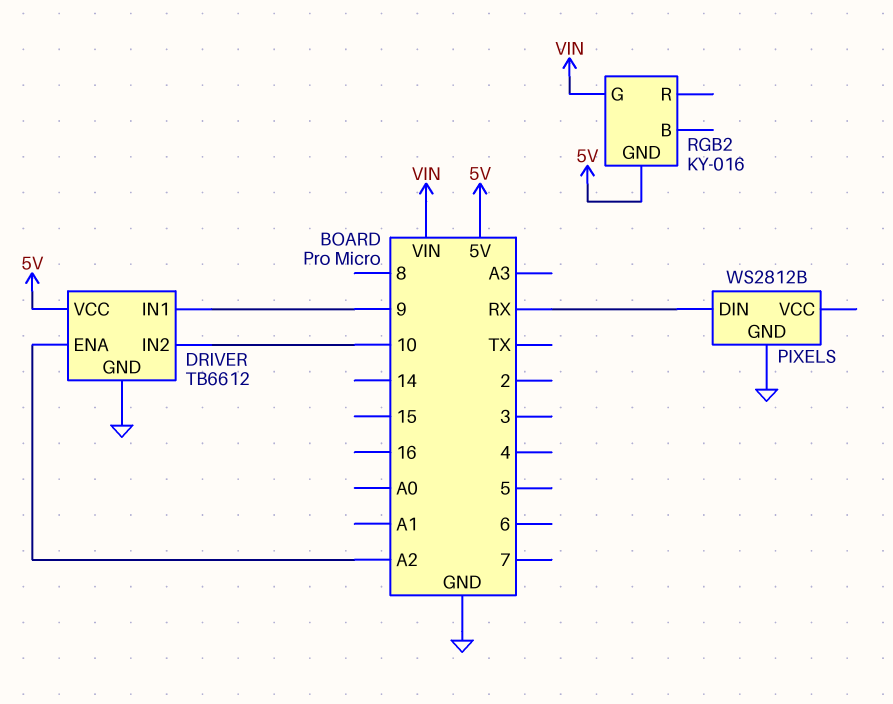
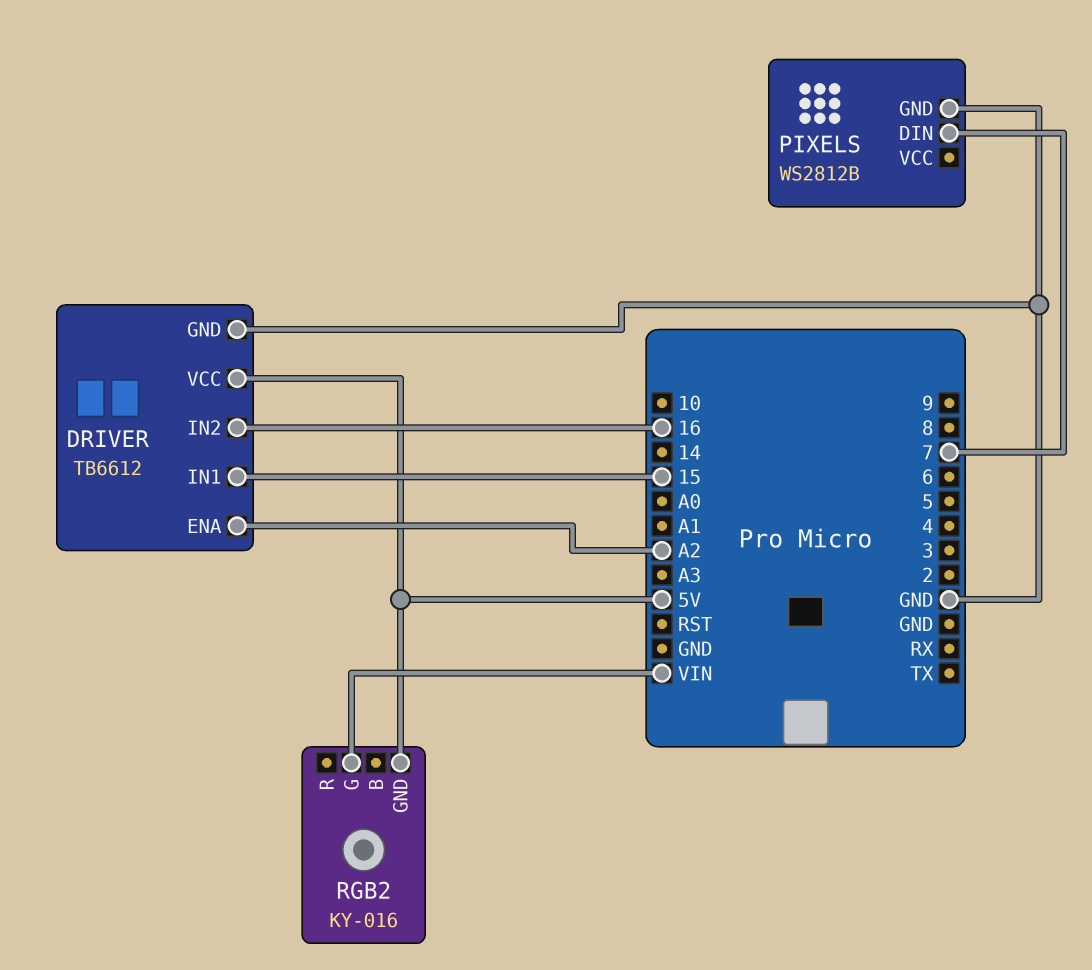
DRIVER pin IN1: 9 -> 15
DRIVER pin IN2: 10 -> 16
PIXELS pin DIN: RX -> 7

